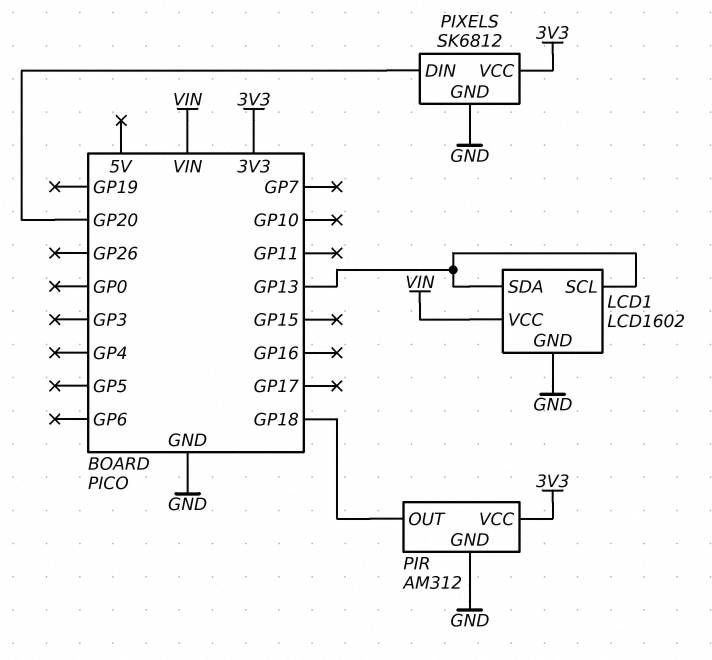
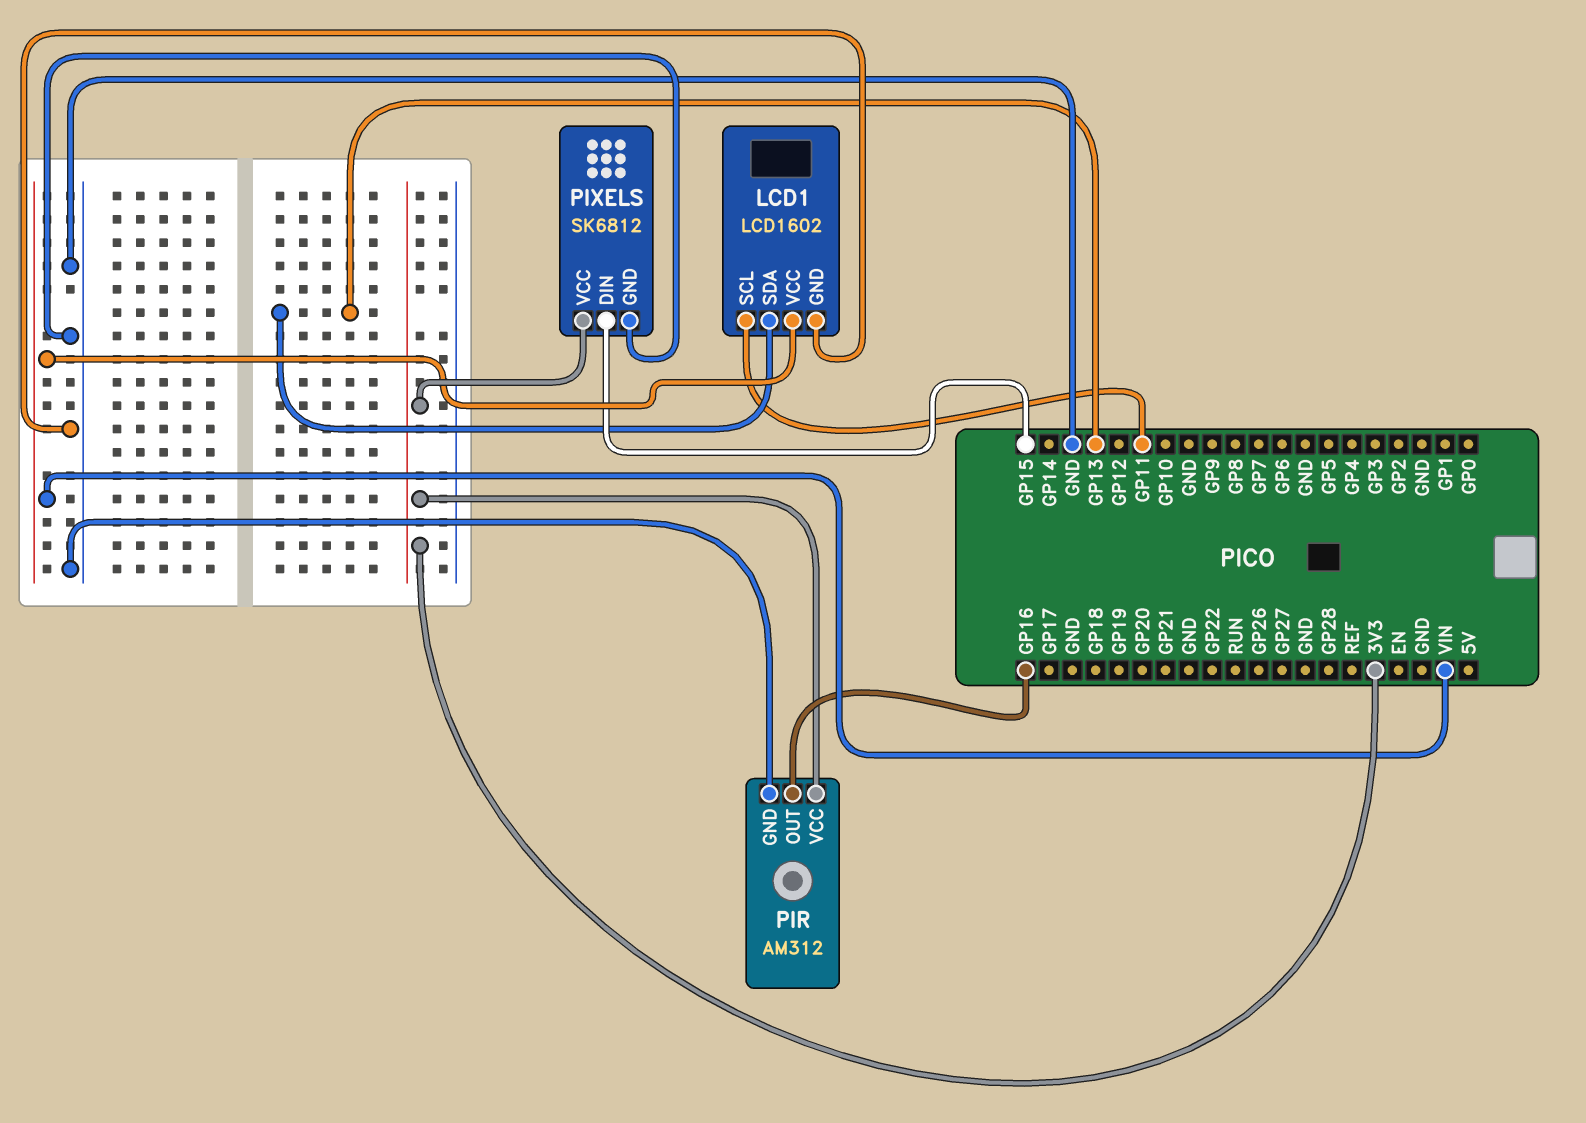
LCD1 pin SCL: GP13 -> GP11
PIR pin OUT: GP18 -> GP16
PIXELS pin DIN: GP20 -> GP15

